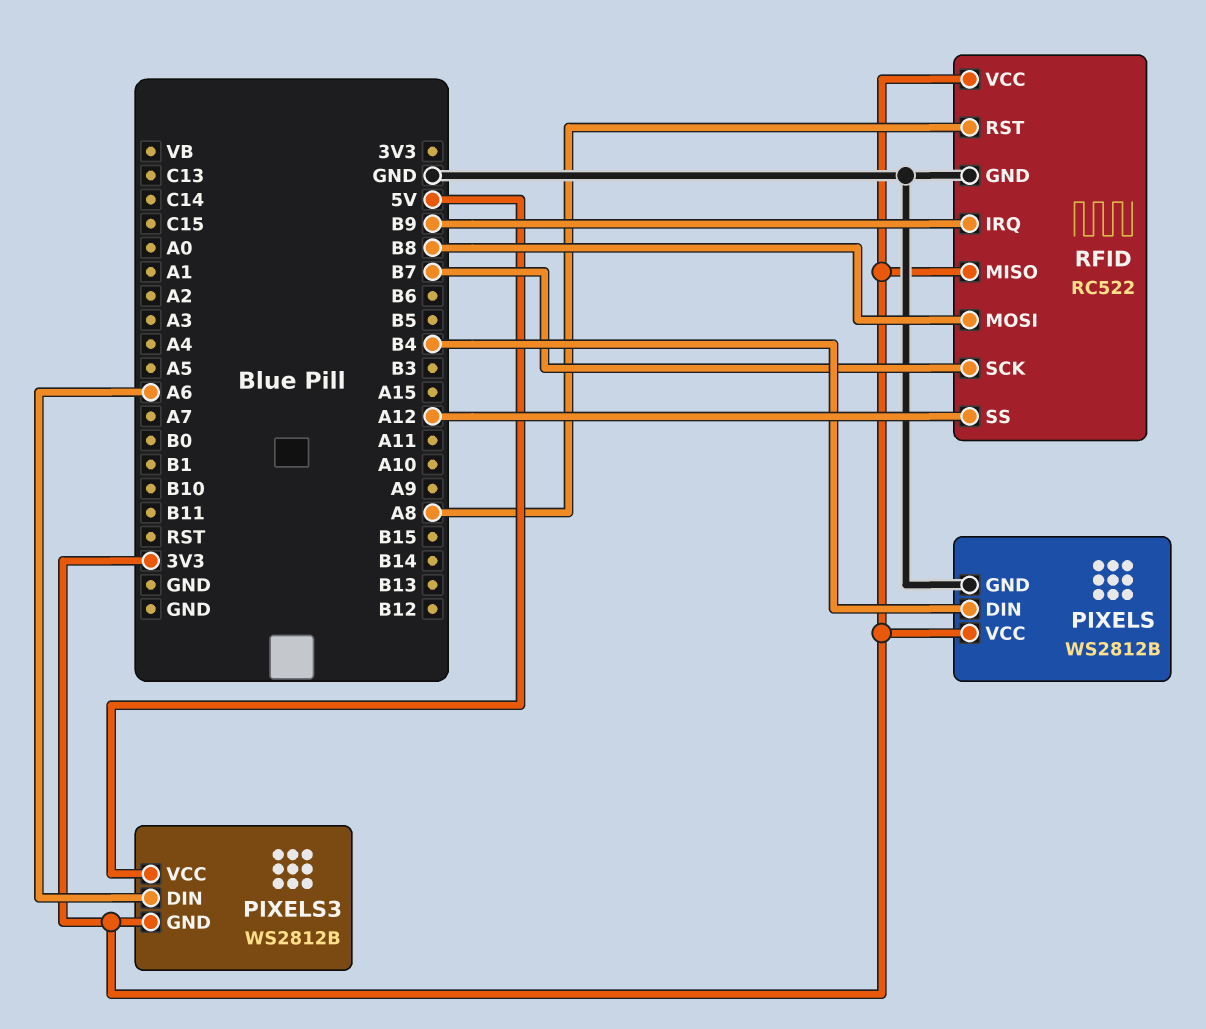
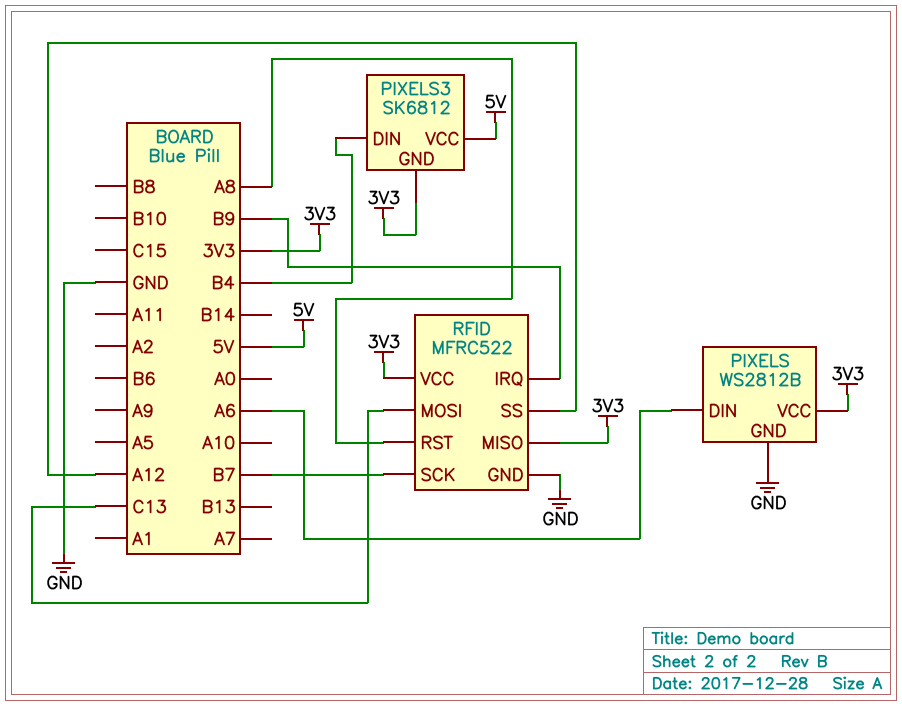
PIXELS pin DIN: B4 -> A6
PIXELS3: WS2812B -> SK6812
PIXELS3 pin DIN: A6 -> B4
RFID: RC522 -> MFRC522
RFID pin MOSI: B8 -> C13

